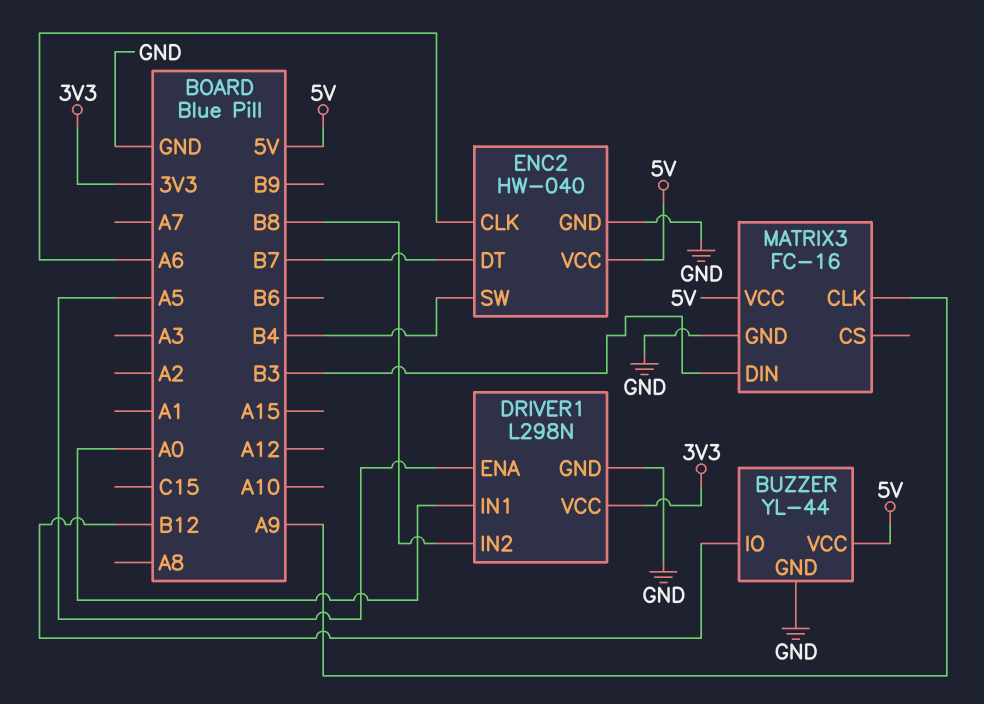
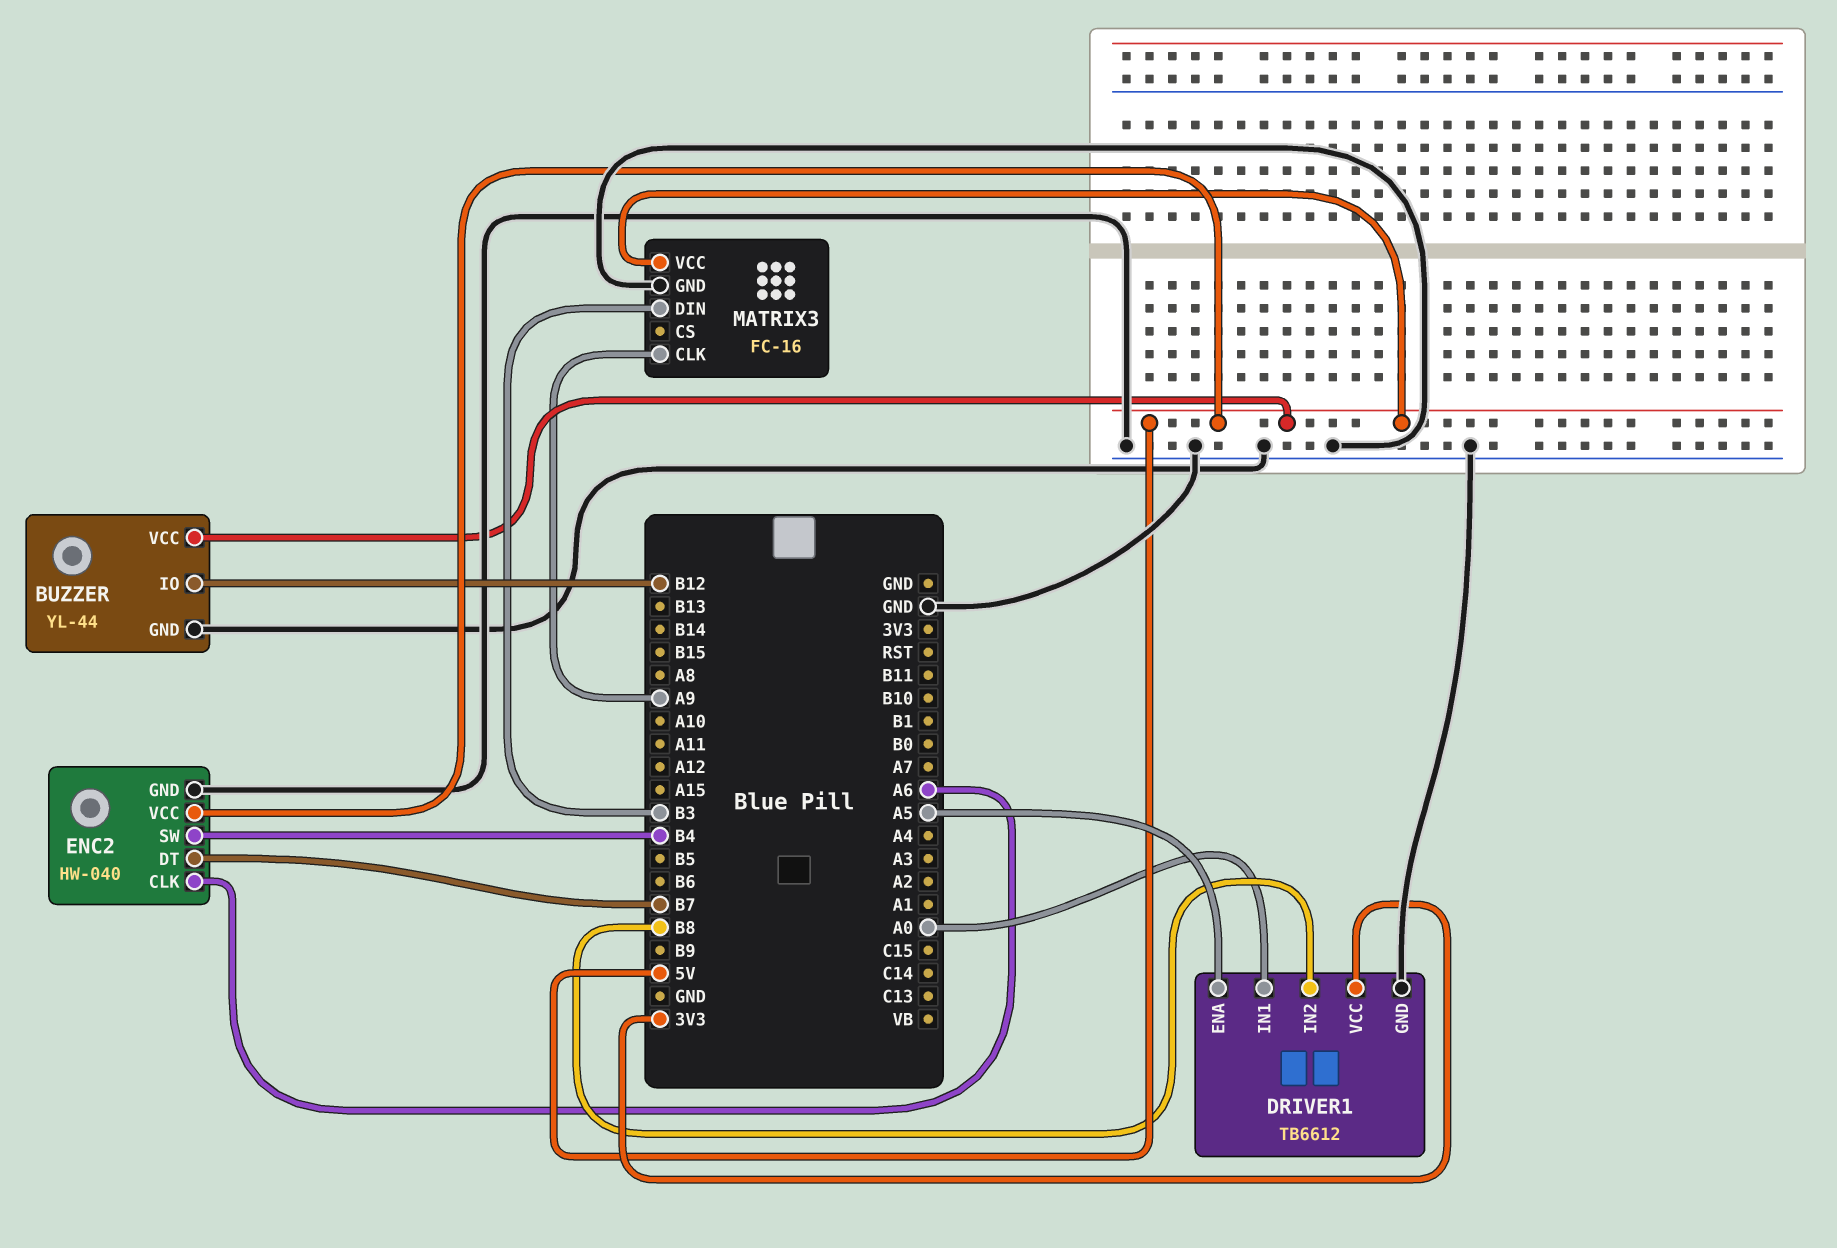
DRIVER1: L298N -> TB6612

